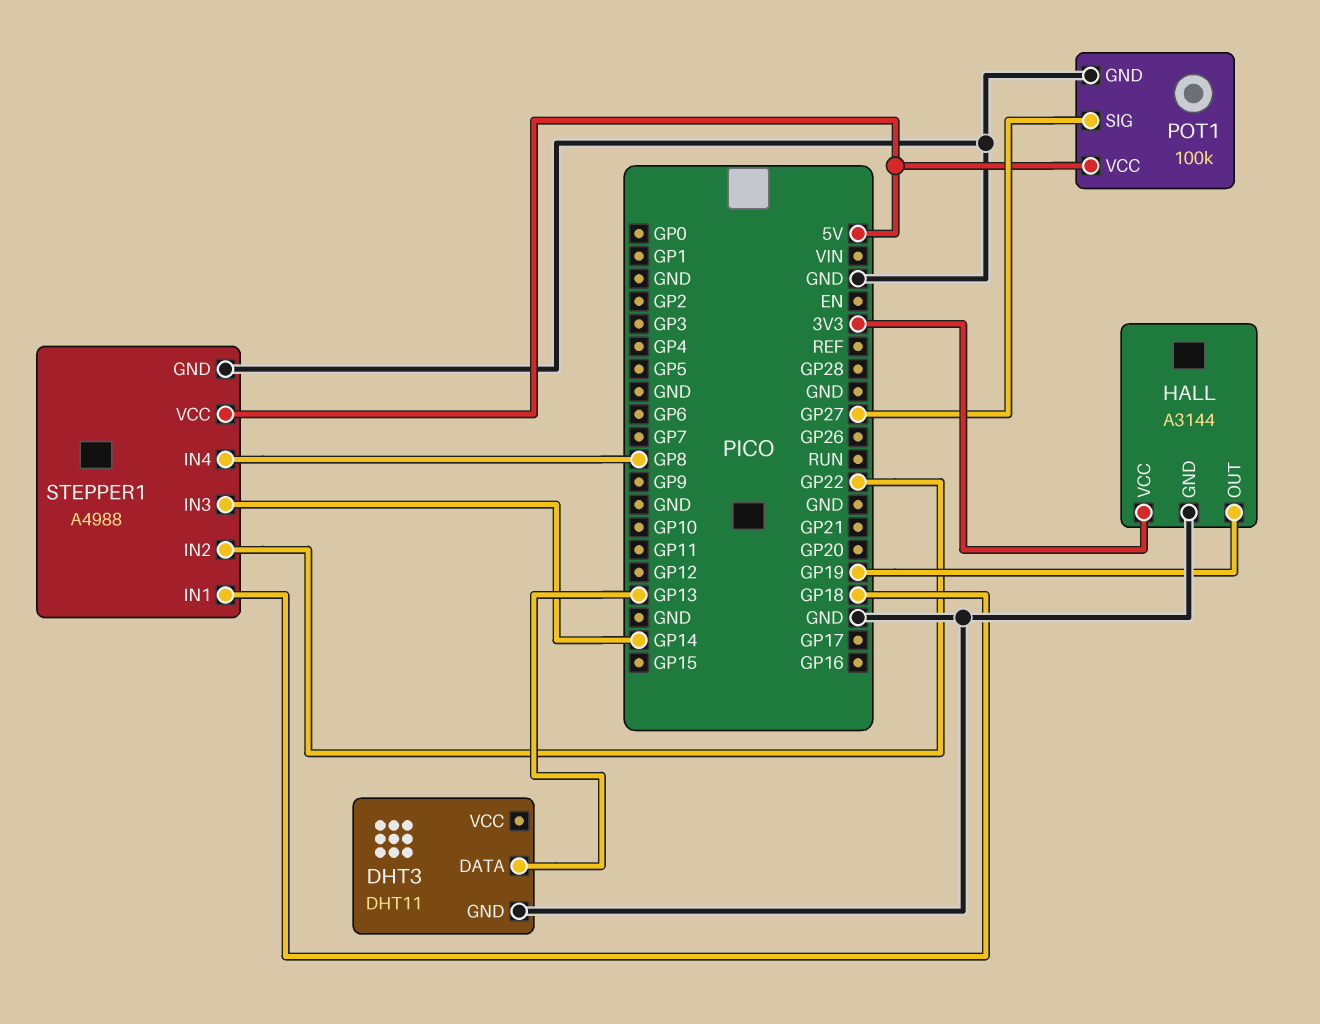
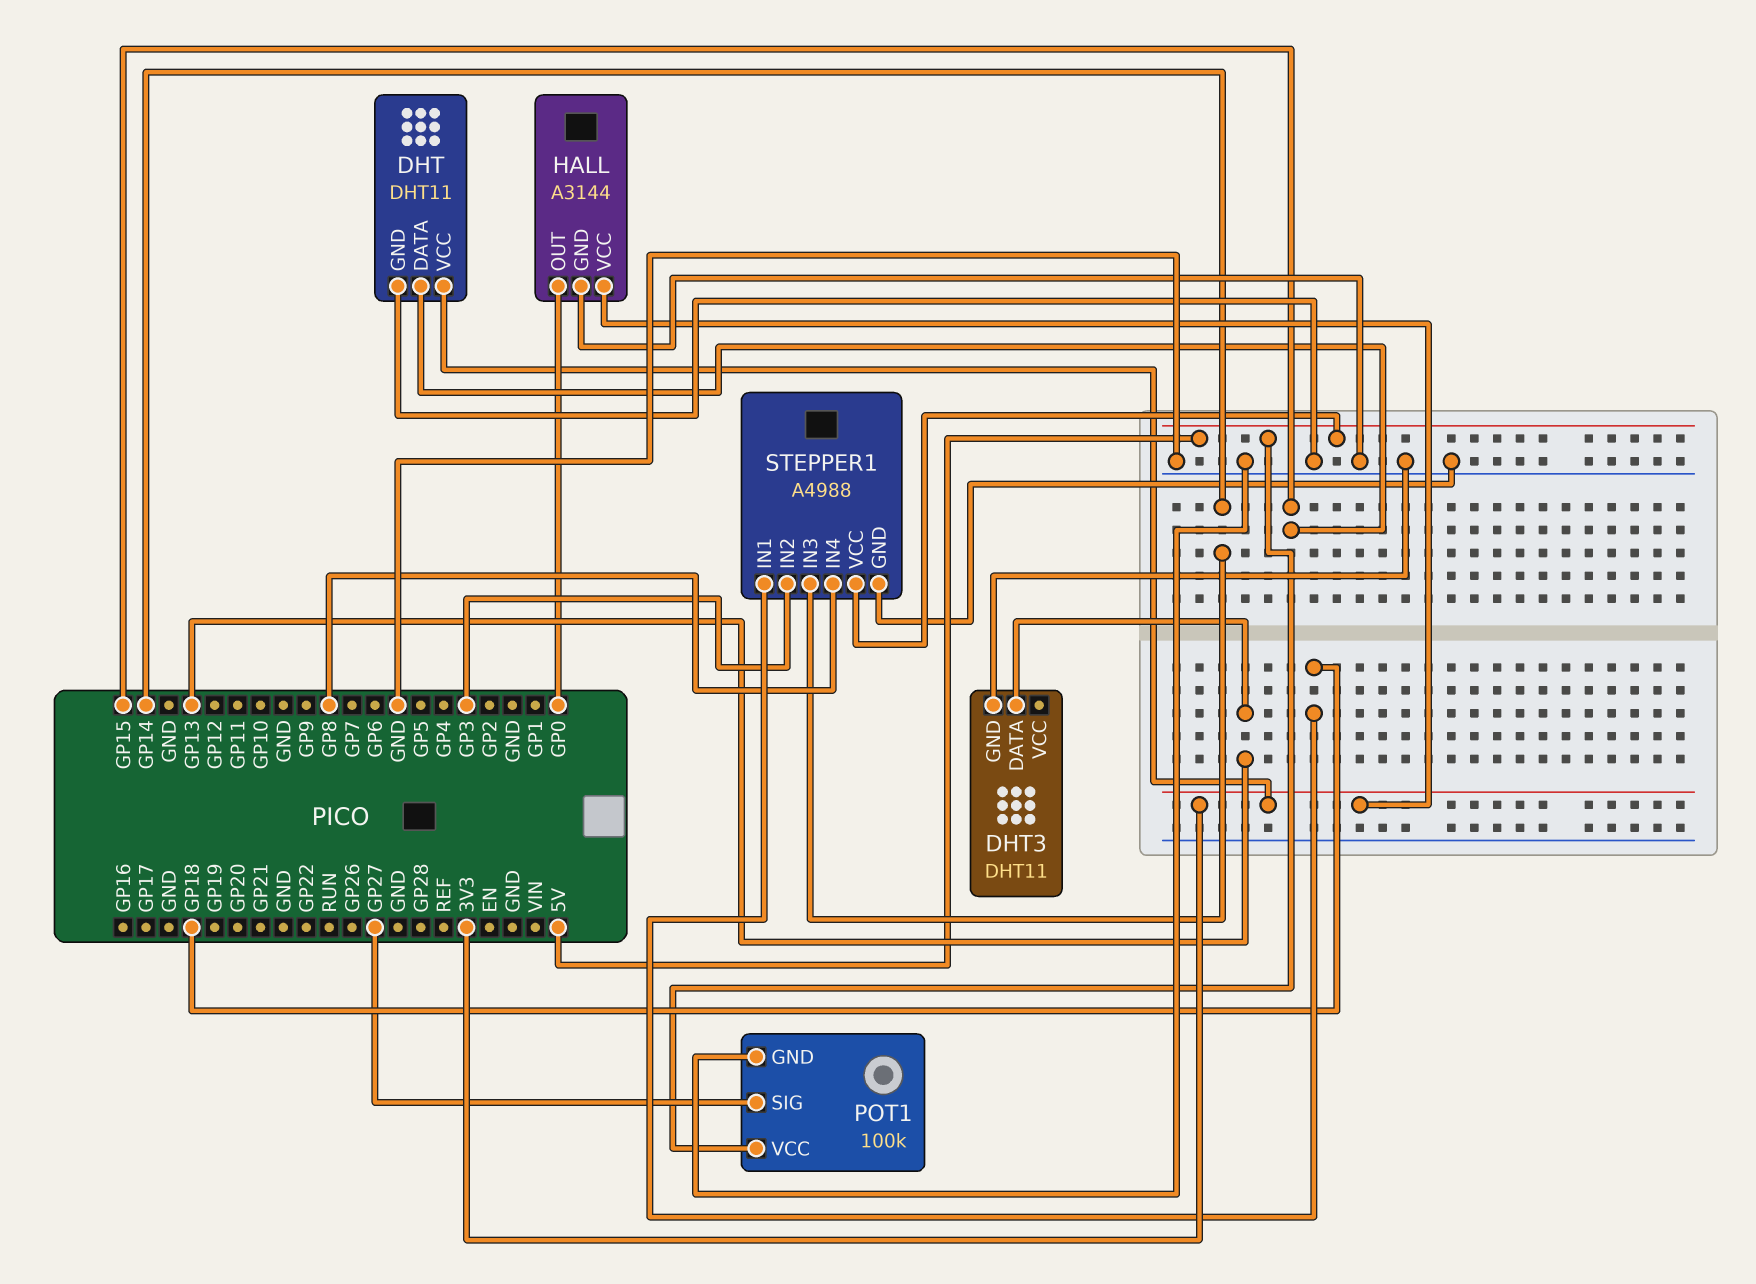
DHT: none -> DHT11
DHT pin DATA: none -> GP15
DHT pin GND: none -> GND
DHT pin VCC: none -> 3V3
HALL pin OUT: GP19 -> GP0
STEPPER1 pin IN2: GP22 -> GP3

